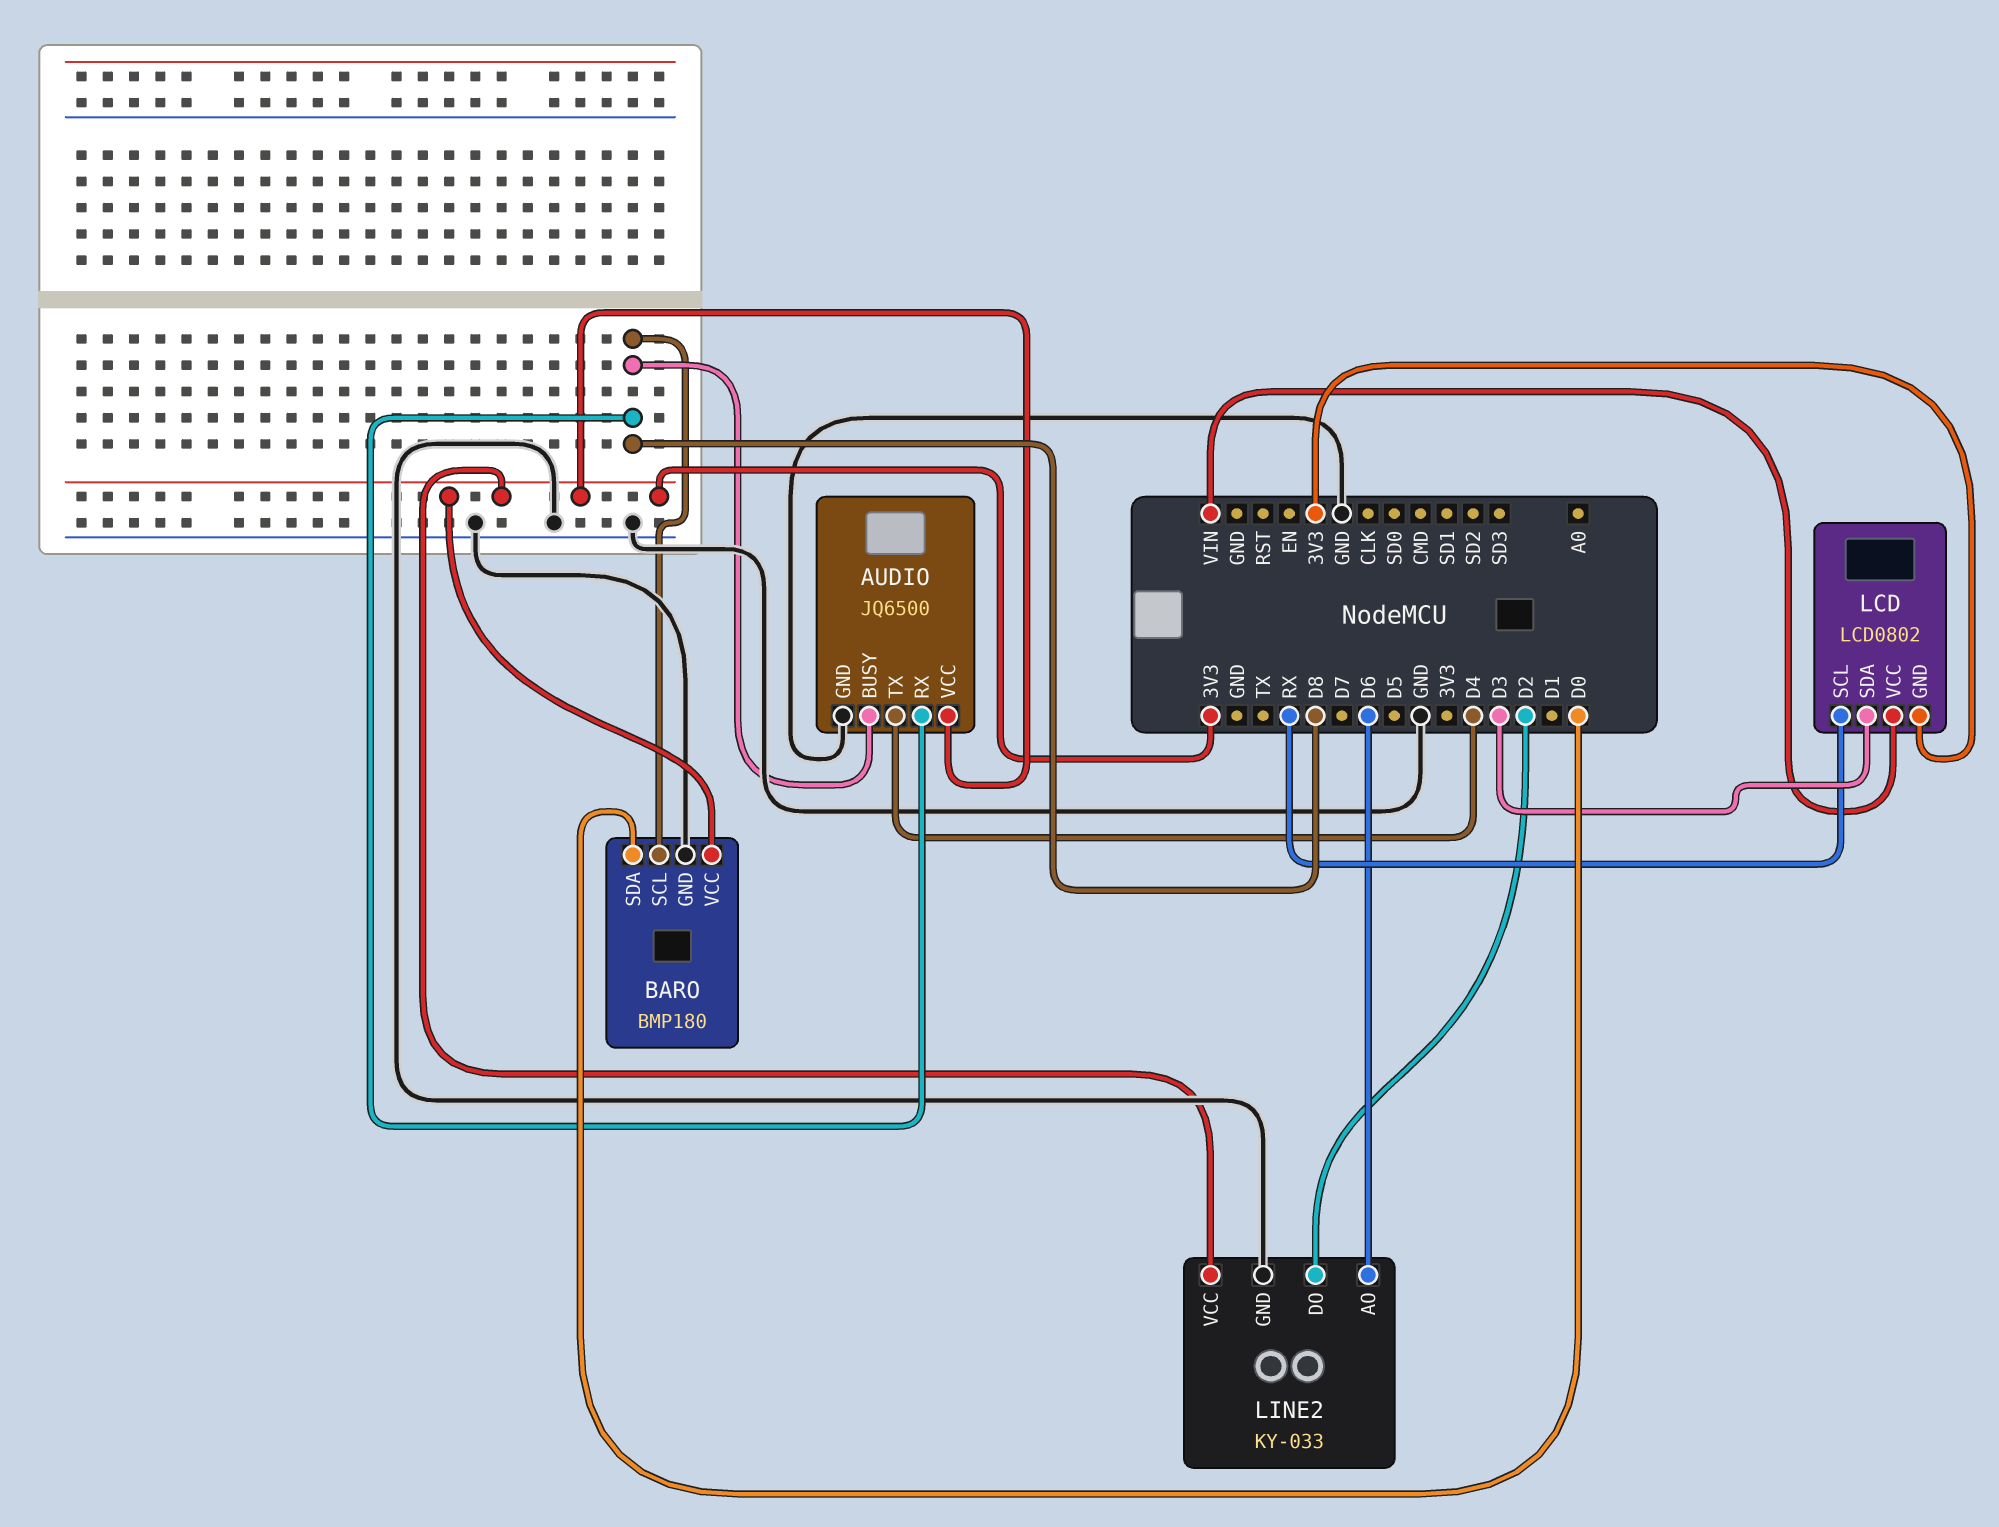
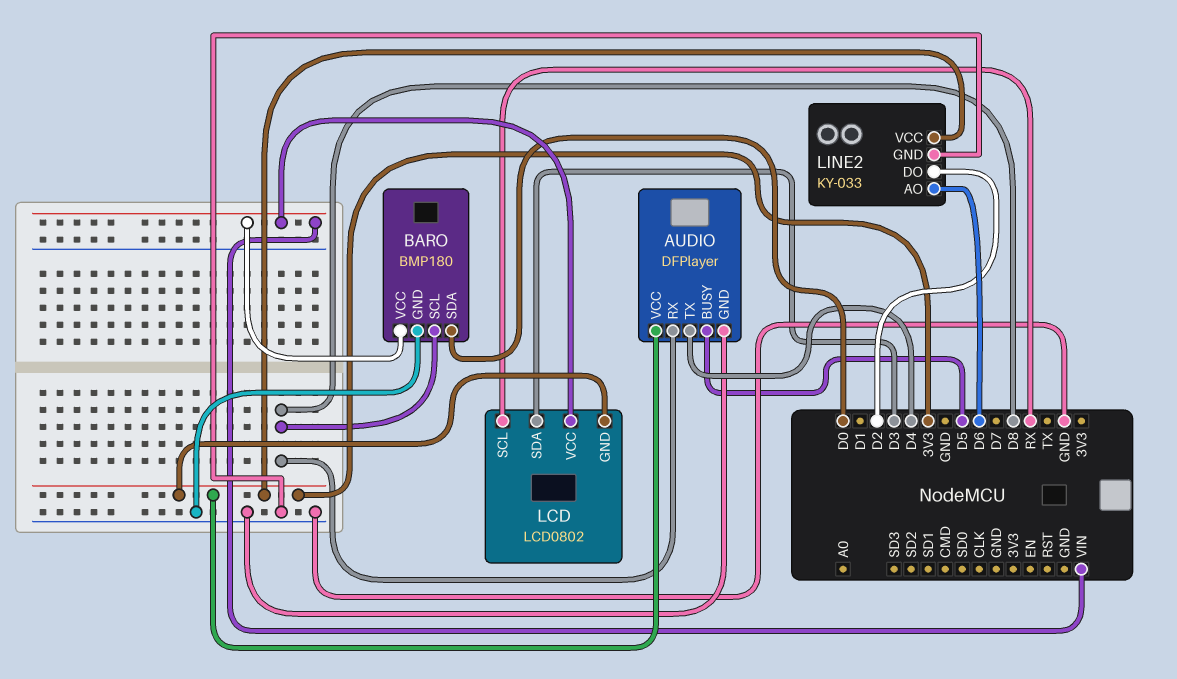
AUDIO: JQ6500 -> DFPlayer
AUDIO pin BUSY: D8 -> D5
BARO pin VCC: 3V3 -> VIN

